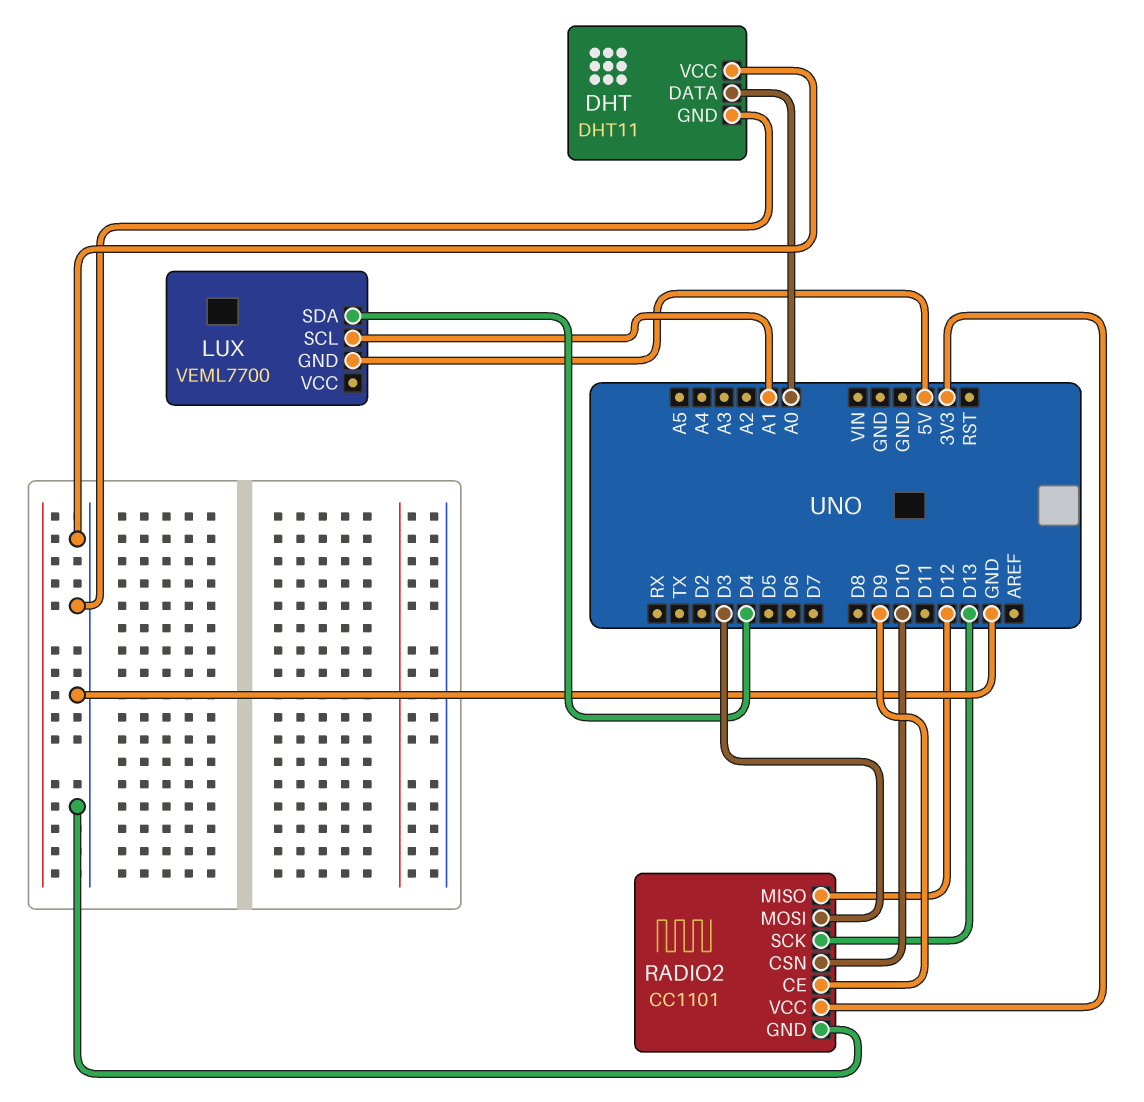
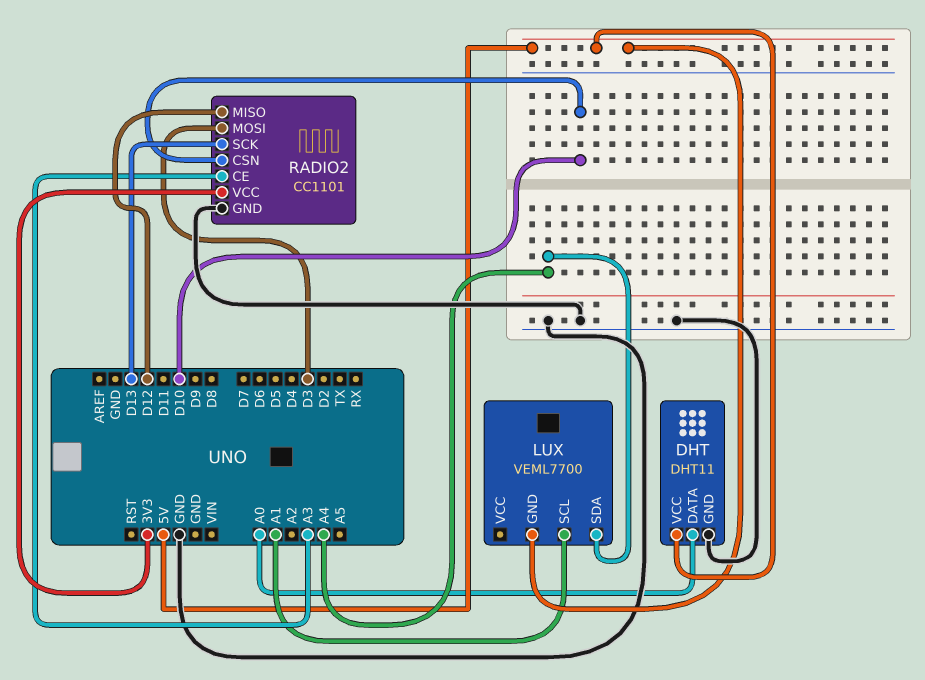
DHT pin VCC: GND -> 5V
LUX pin SDA: D4 -> A4
RADIO2 pin CE: D9 -> A3

